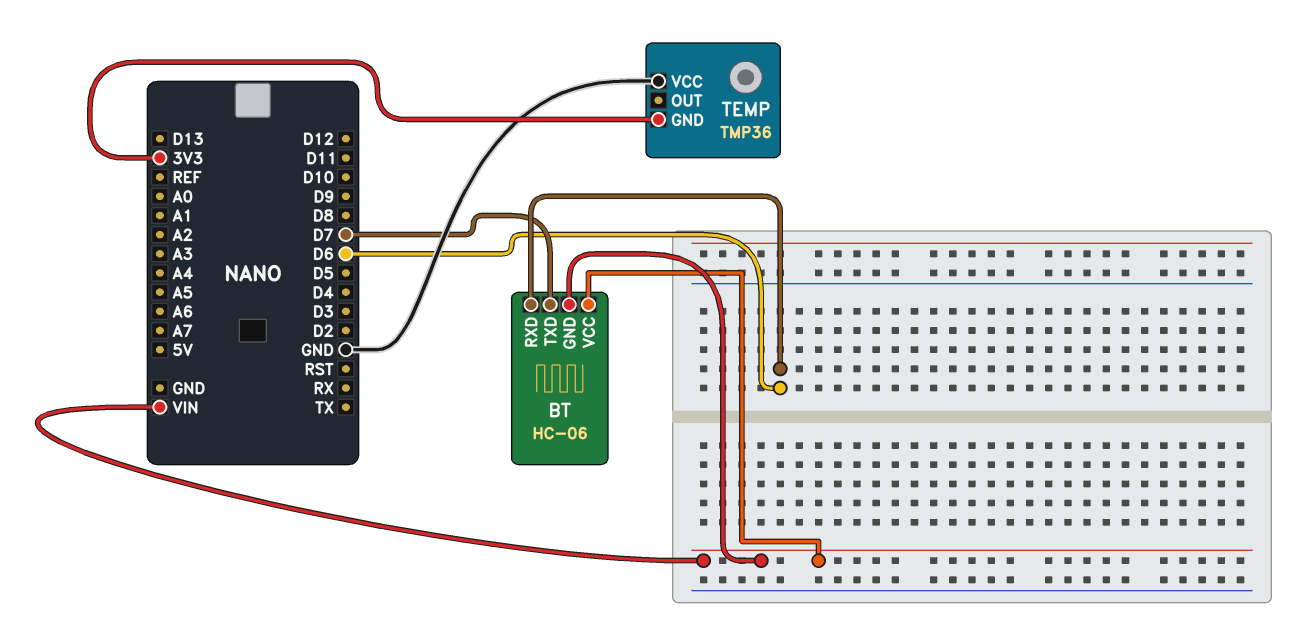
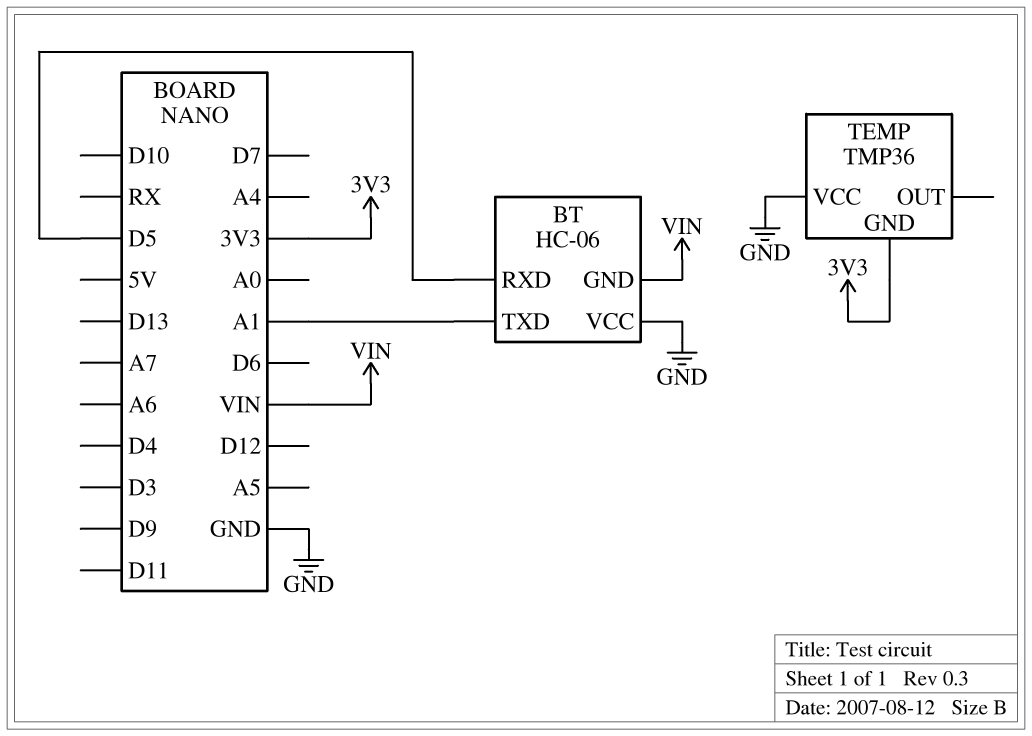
BT pin RXD: D6 -> D5
BT pin TXD: D7 -> A1
BT pin VCC: VIN -> GND

